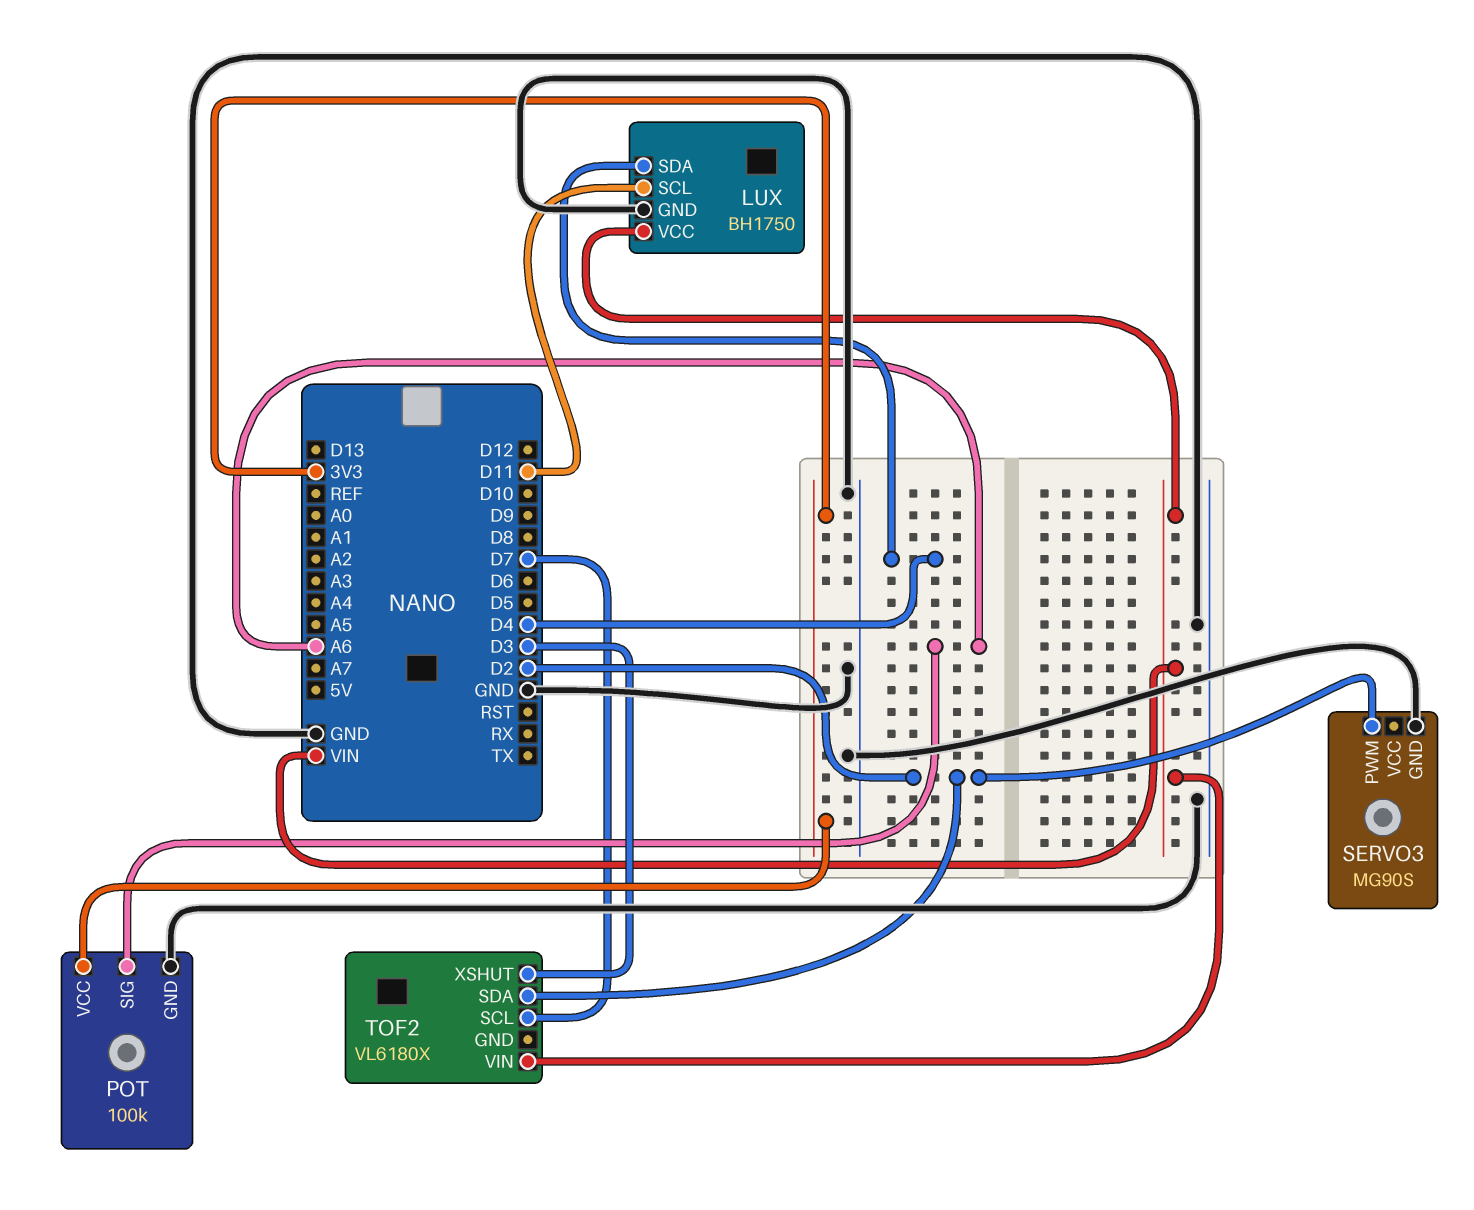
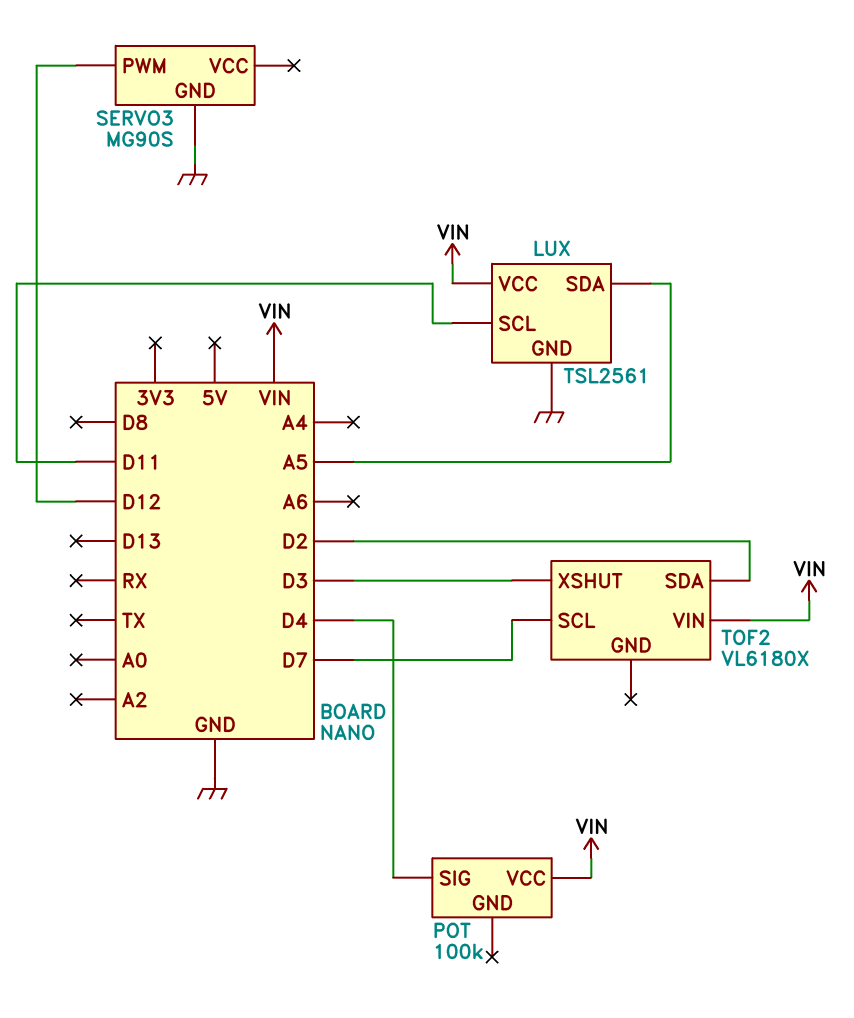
LUX: BH1750 -> TSL2561
LUX pin SDA: D4 -> A5
POT pin GND: GND -> none
POT pin SIG: A6 -> D4
POT pin VCC: 3V3 -> VIN
SERVO3 pin PWM: D2 -> D12

